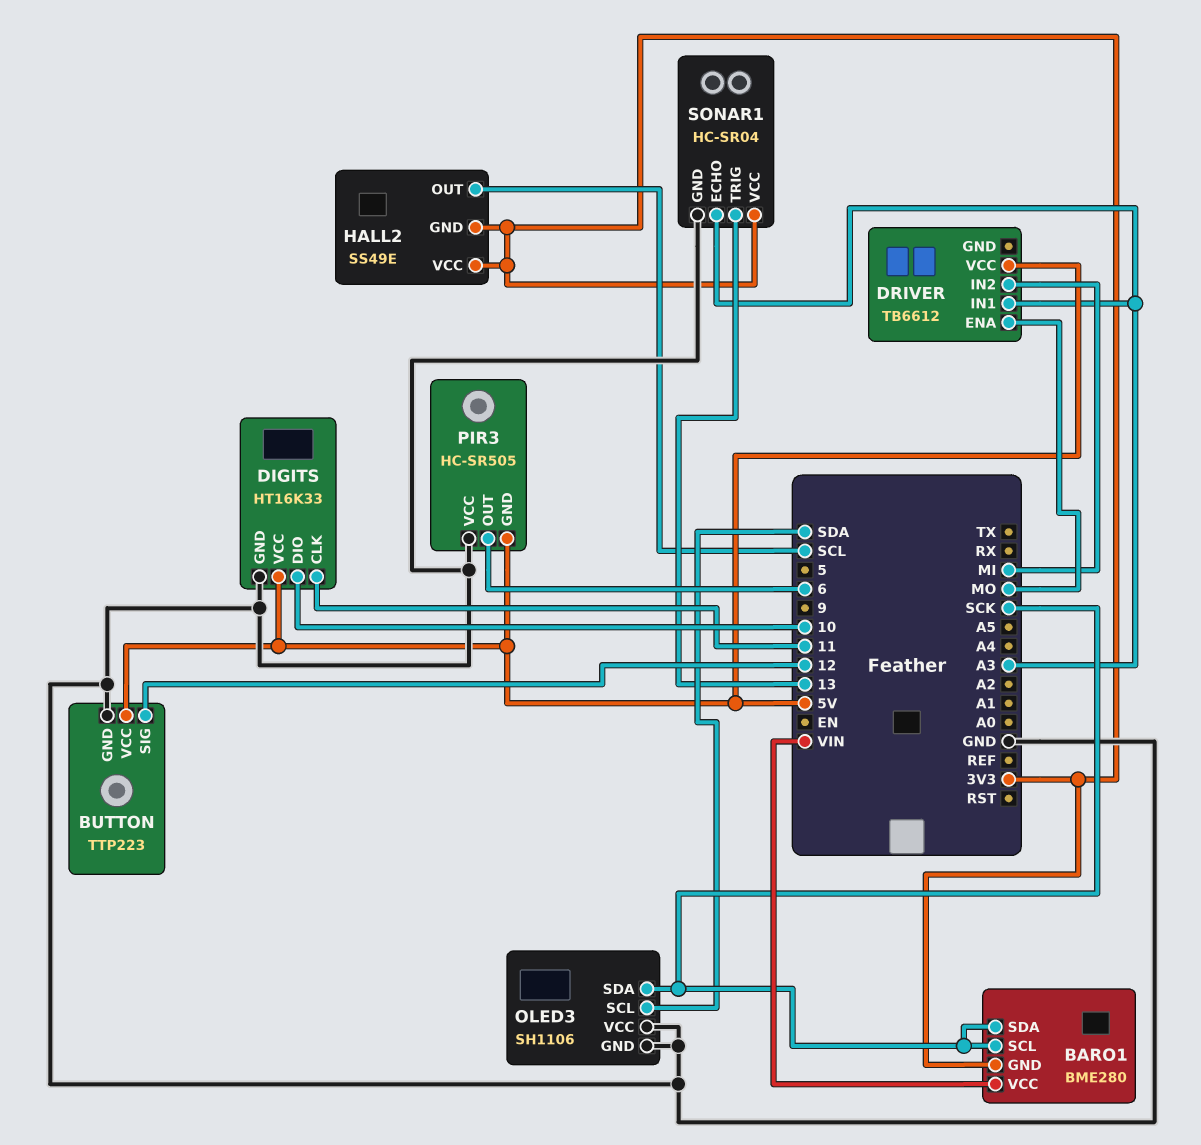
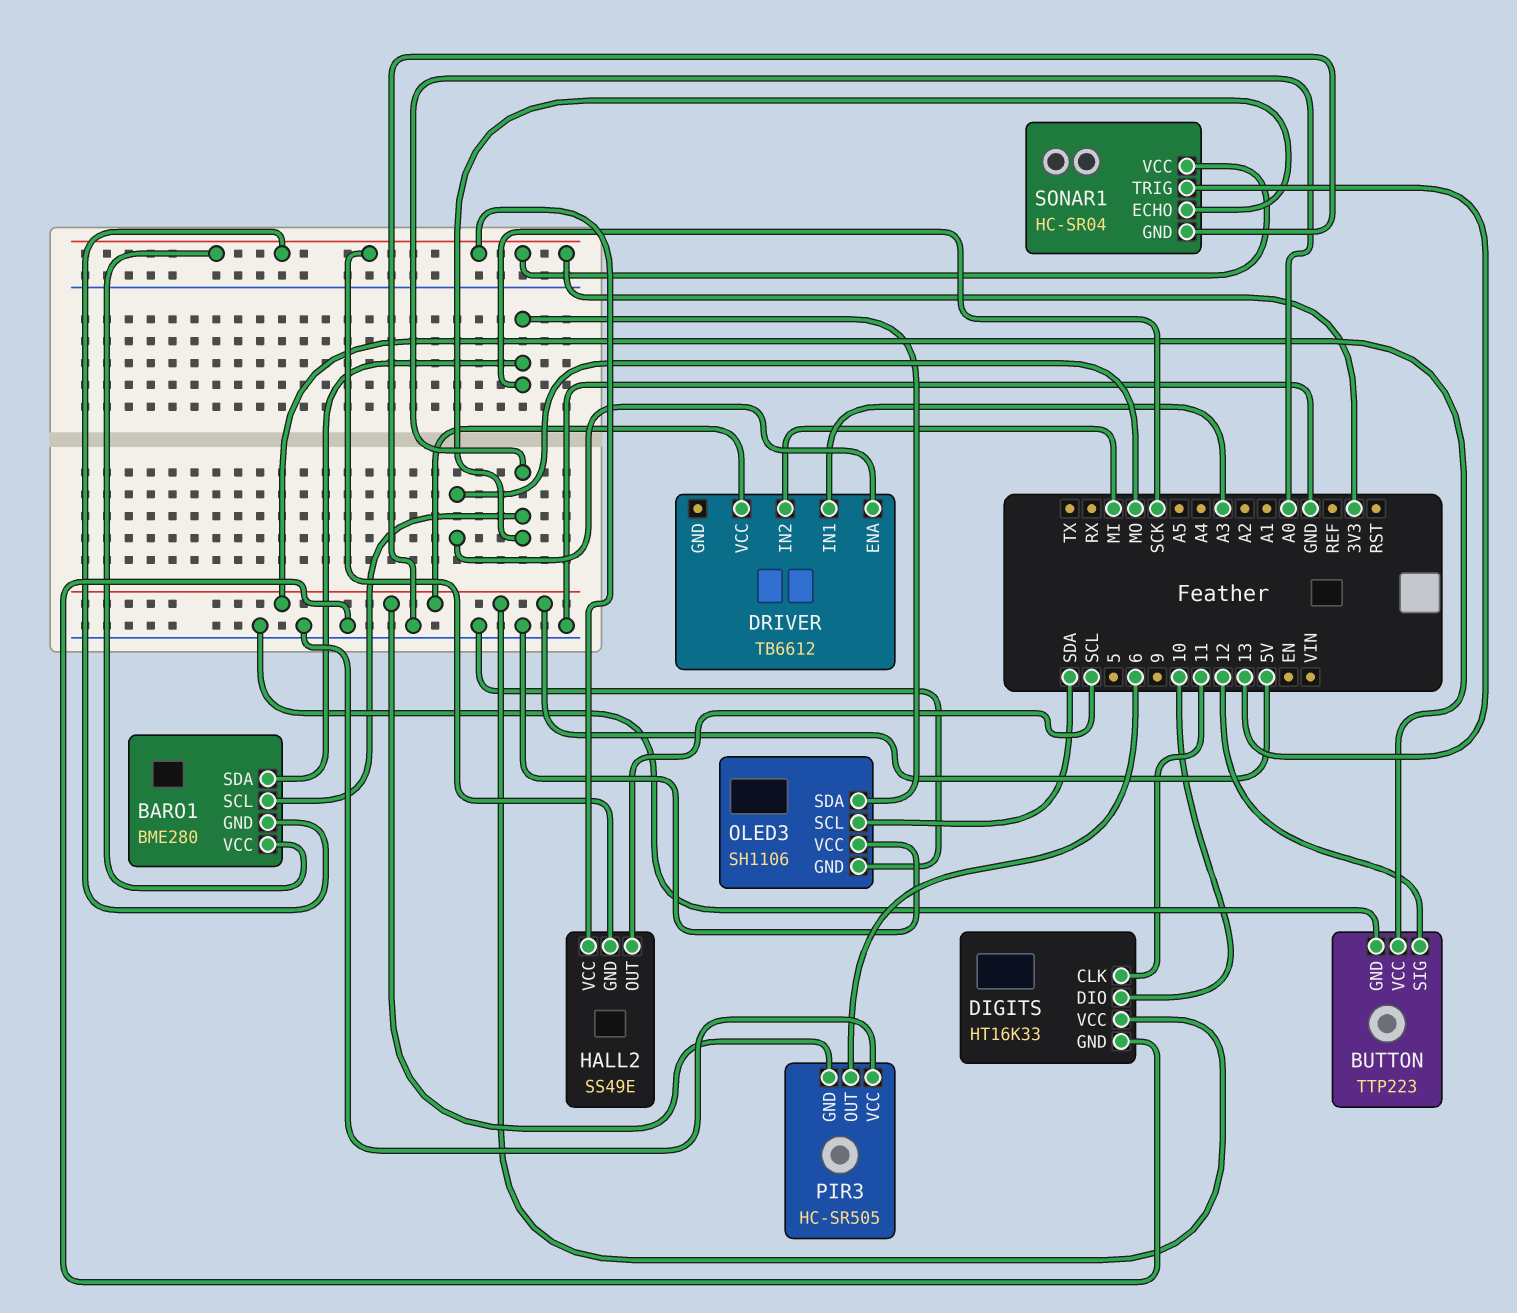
BARO1 pin SCL: SCK -> A0
BARO1 pin VCC: VIN -> 3V3
SONAR1 pin ECHO: A3 -> A0

